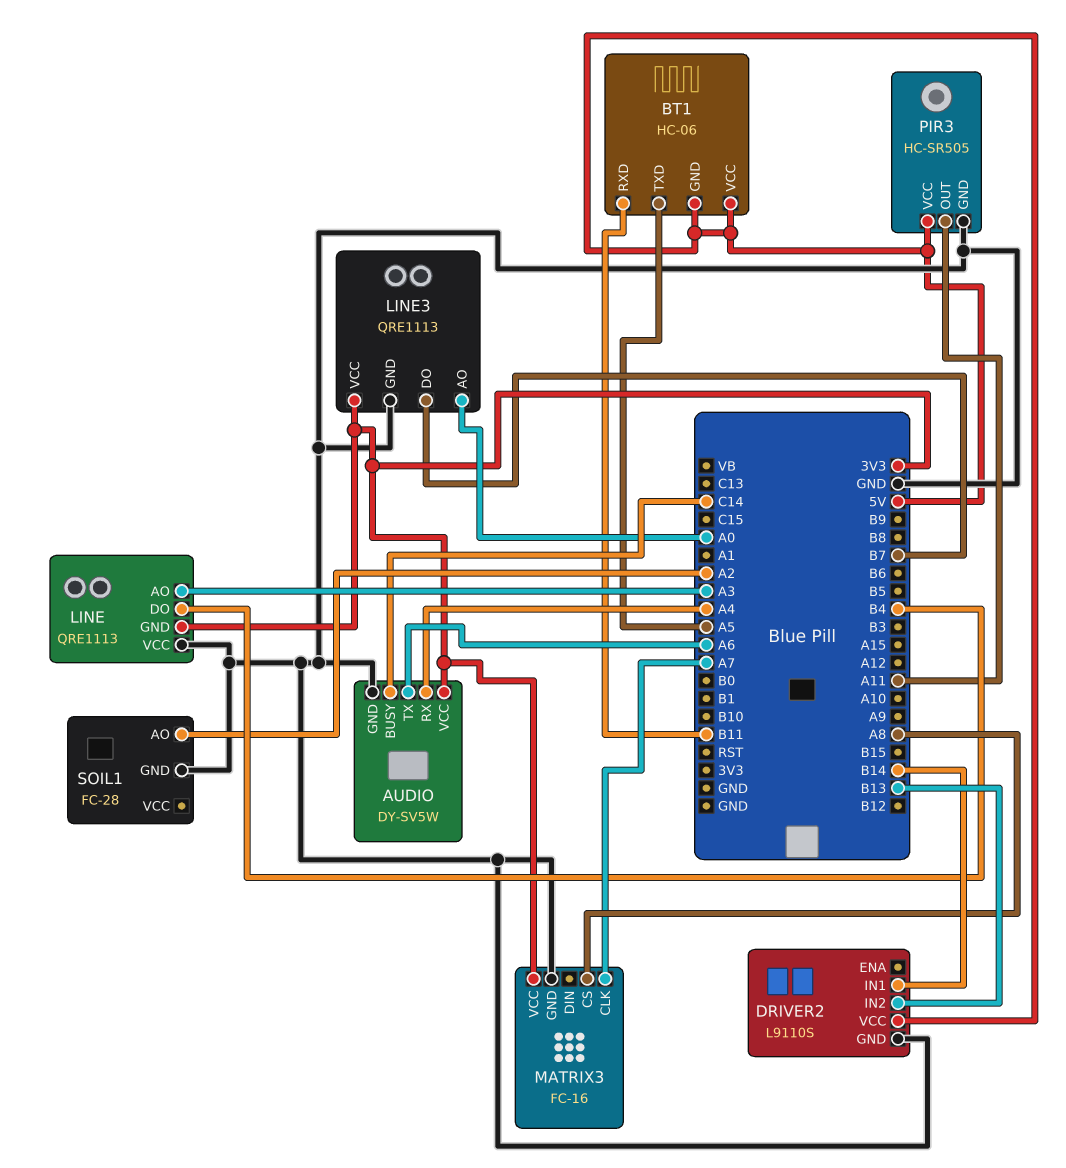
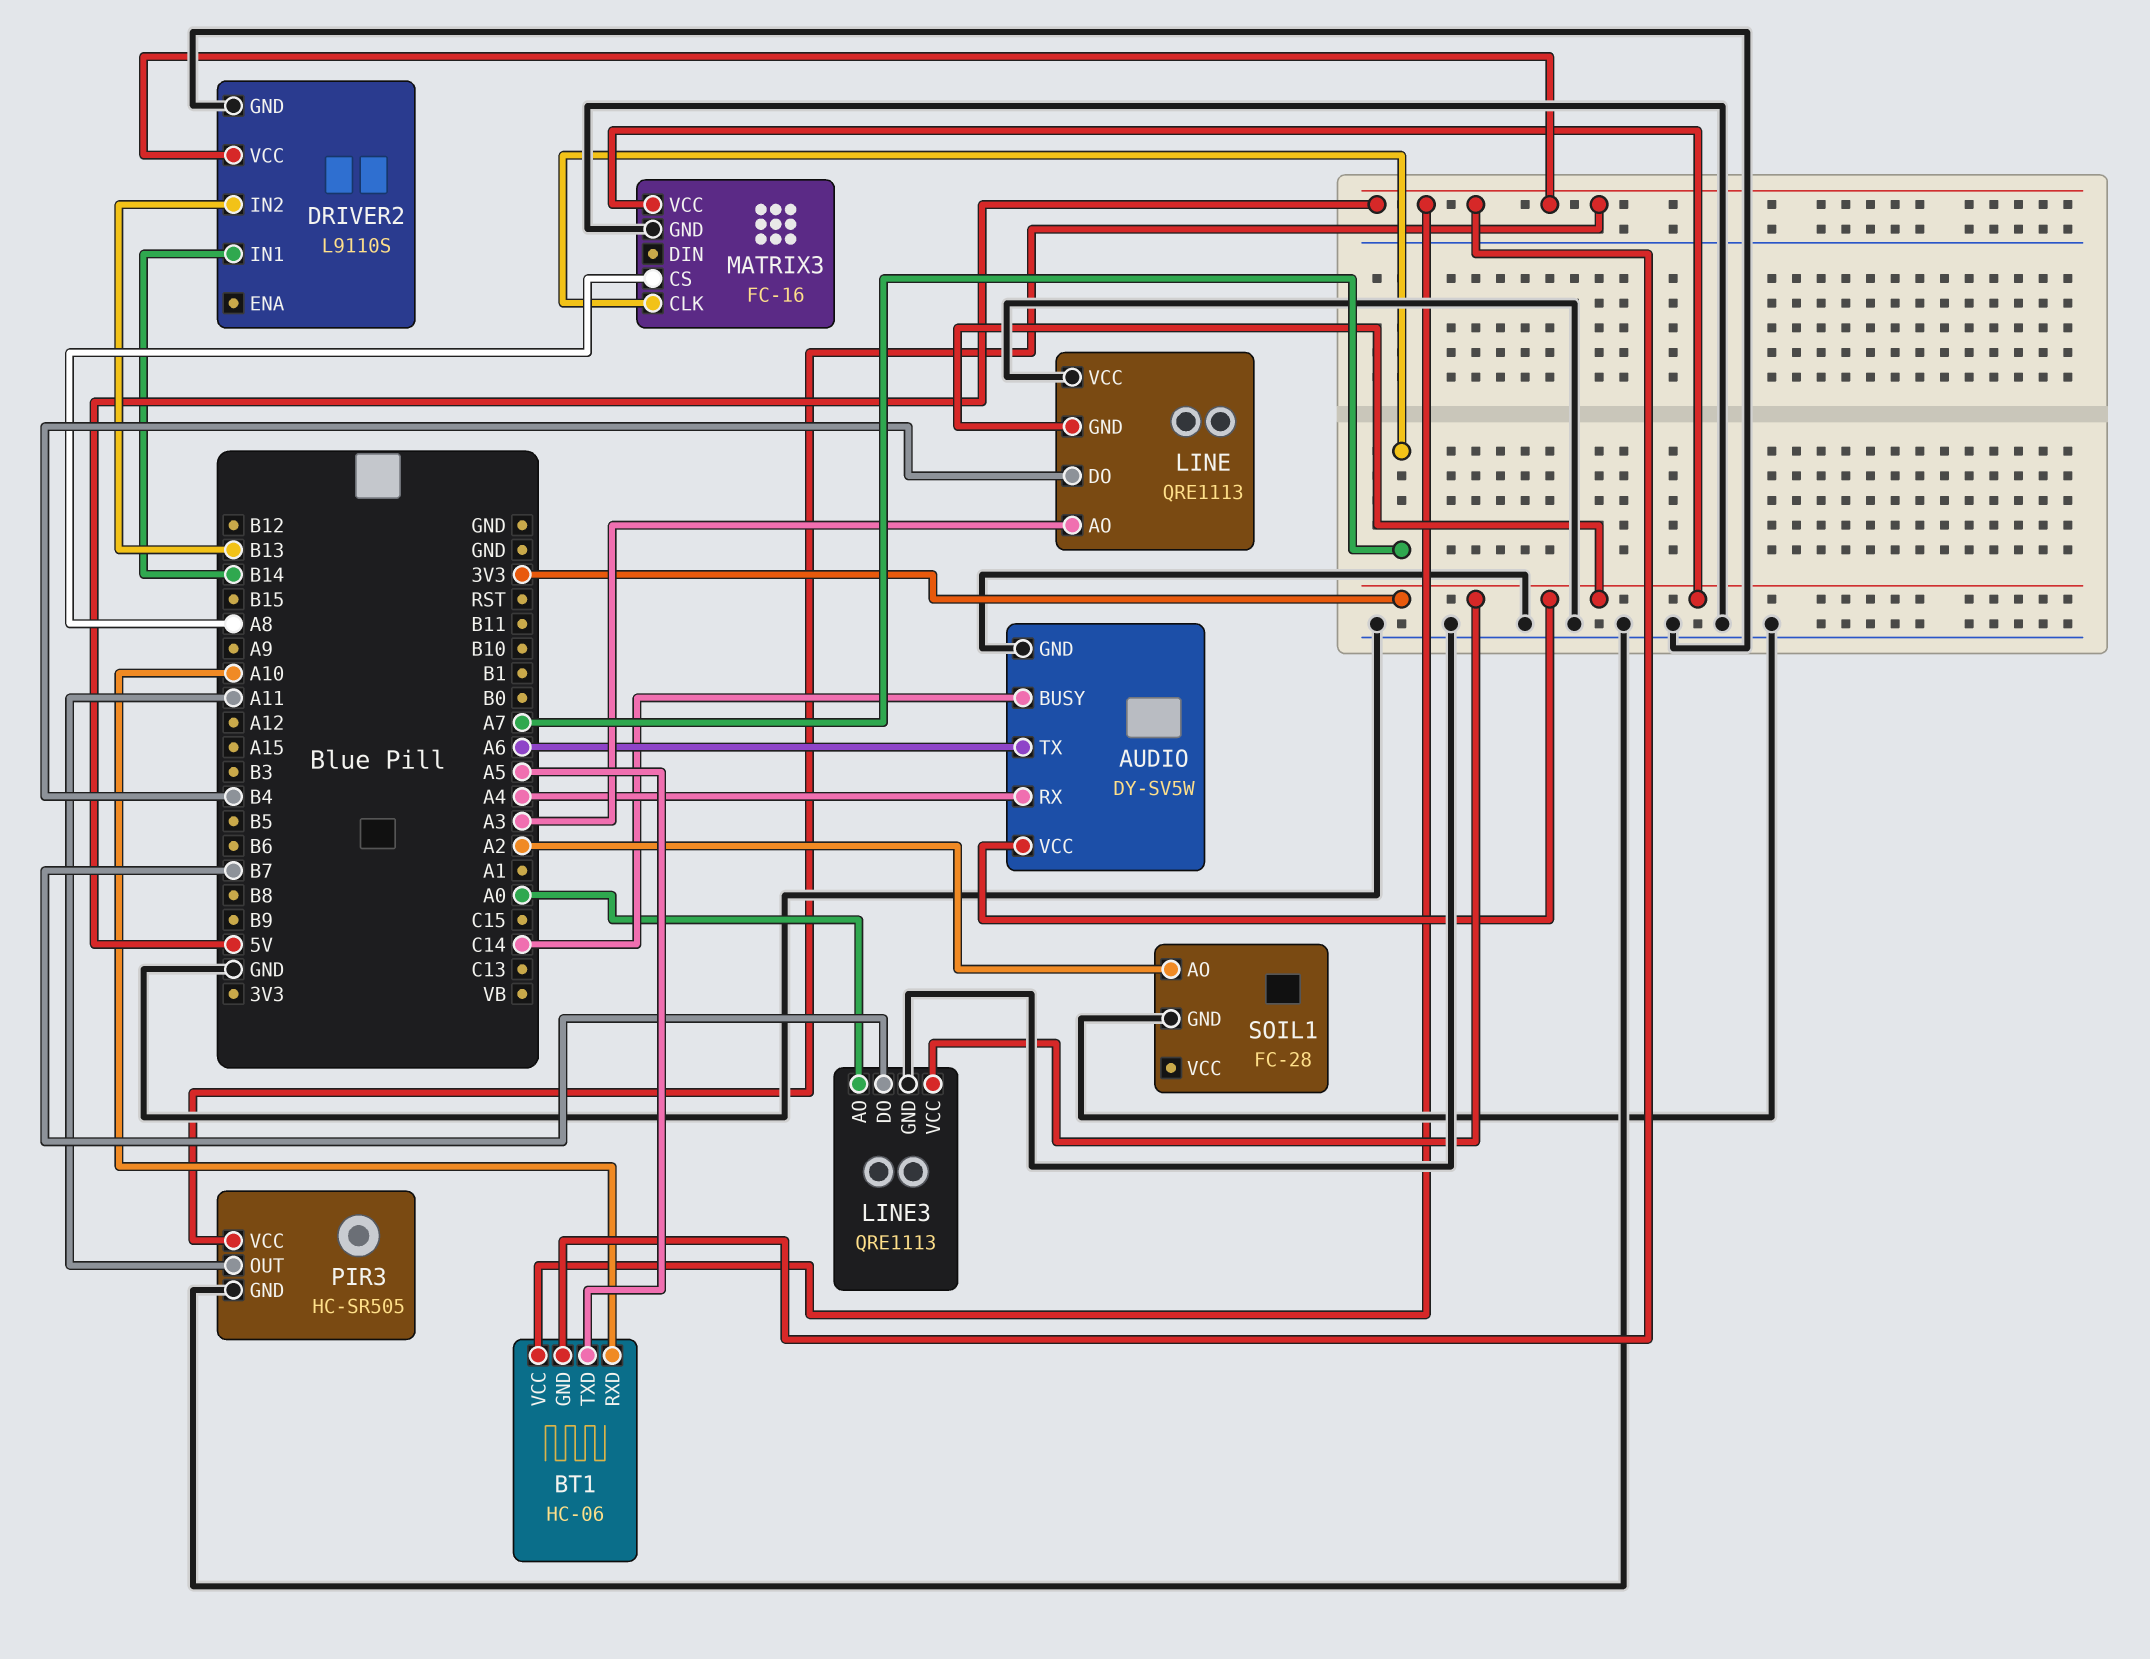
BT1 pin RXD: B11 -> A10

